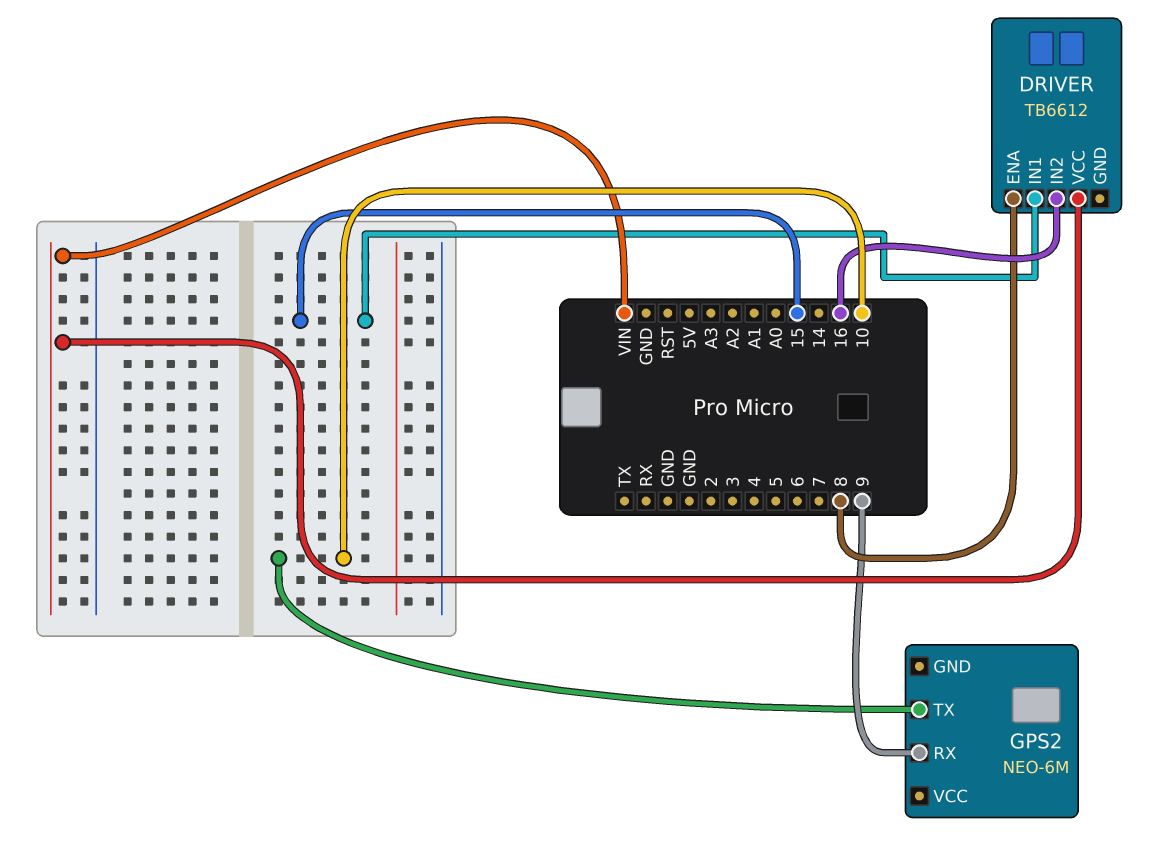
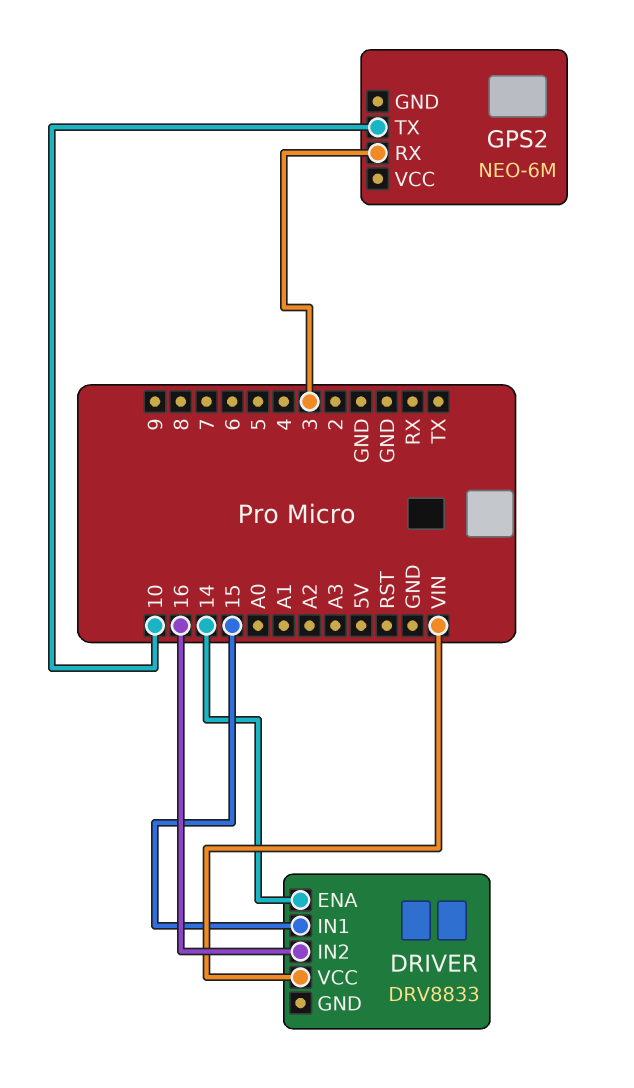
DRIVER: TB6612 -> DRV8833
DRIVER pin ENA: 8 -> 14
GPS2 pin RX: 9 -> 3

